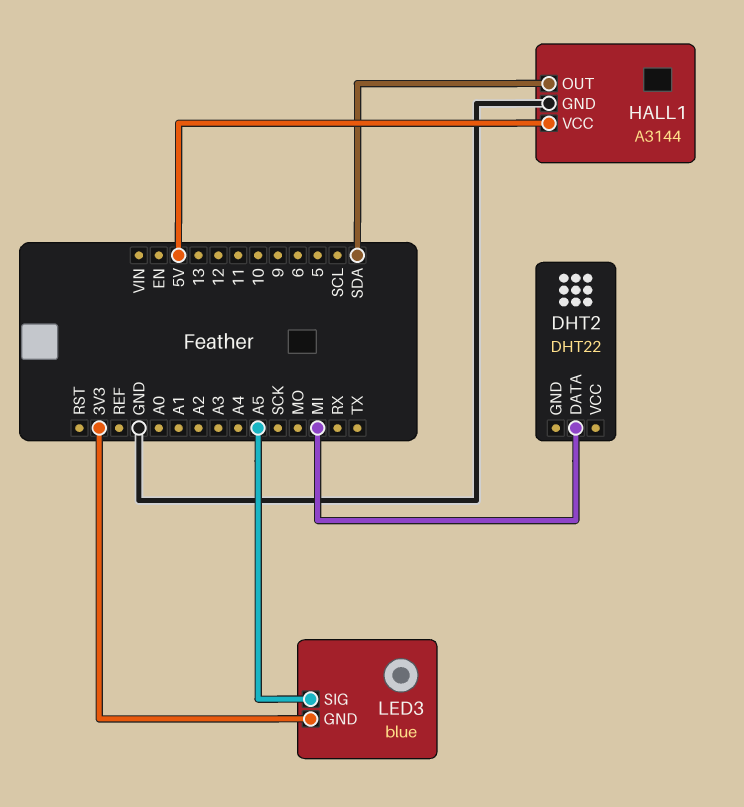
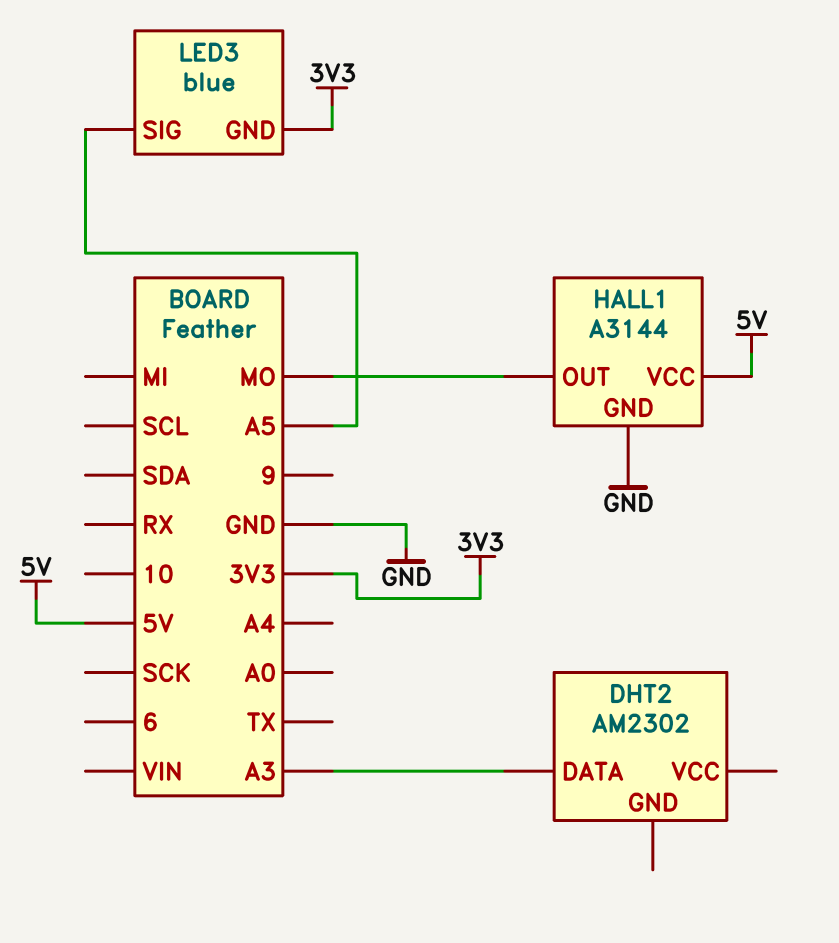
DHT2: DHT22 -> AM2302
DHT2 pin DATA: MI -> A3
HALL1 pin OUT: SDA -> MO

